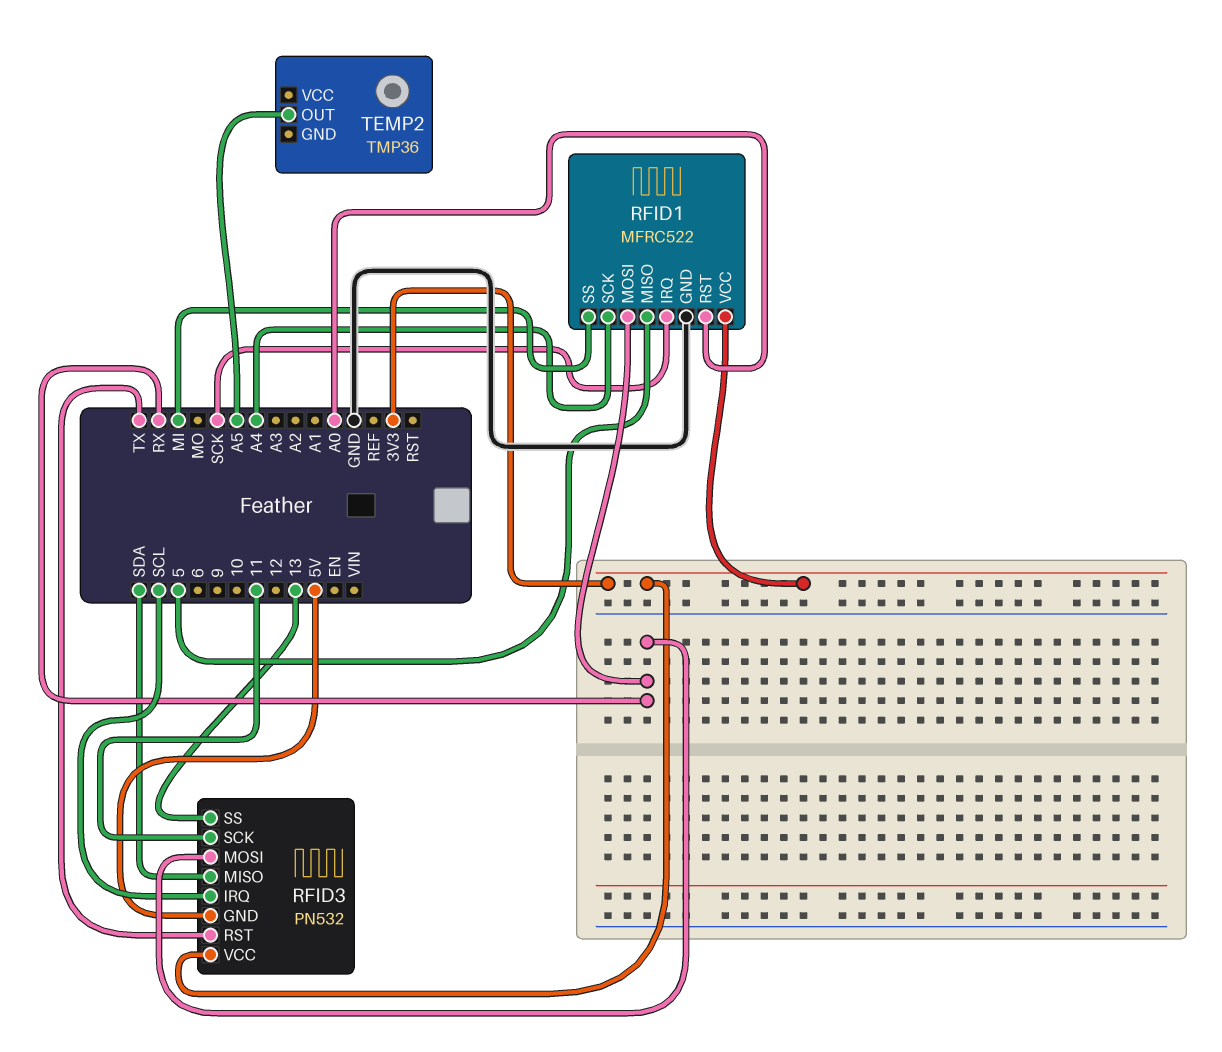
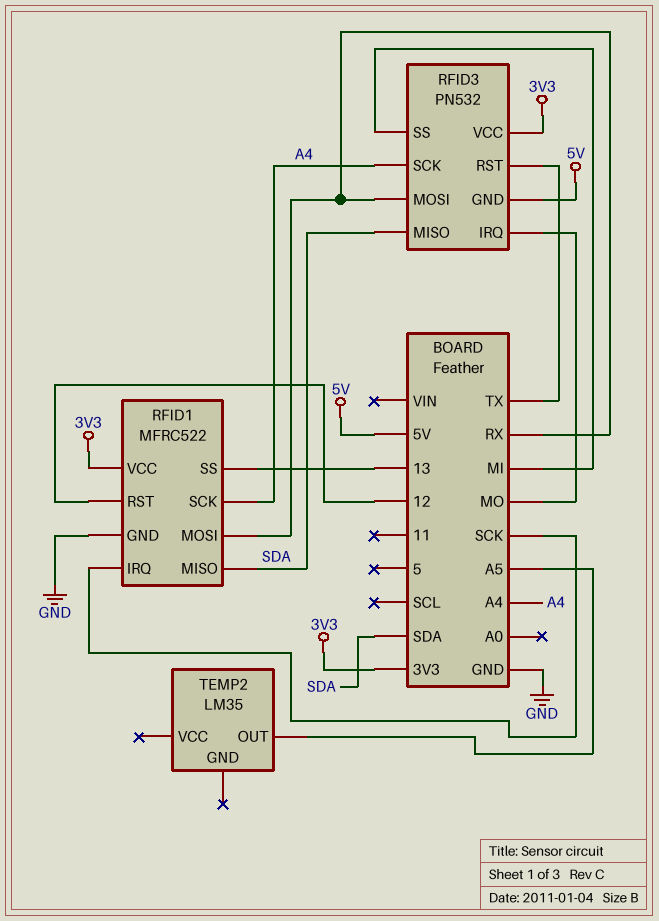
RFID1 pin MISO: 5 -> SDA
RFID1 pin RST: A0 -> 12
RFID1 pin SS: MI -> 13
RFID3 pin IRQ: SCL -> MO
RFID3 pin SCK: 11 -> A4
RFID3 pin SS: 13 -> MI
TEMP2: TMP36 -> LM35

